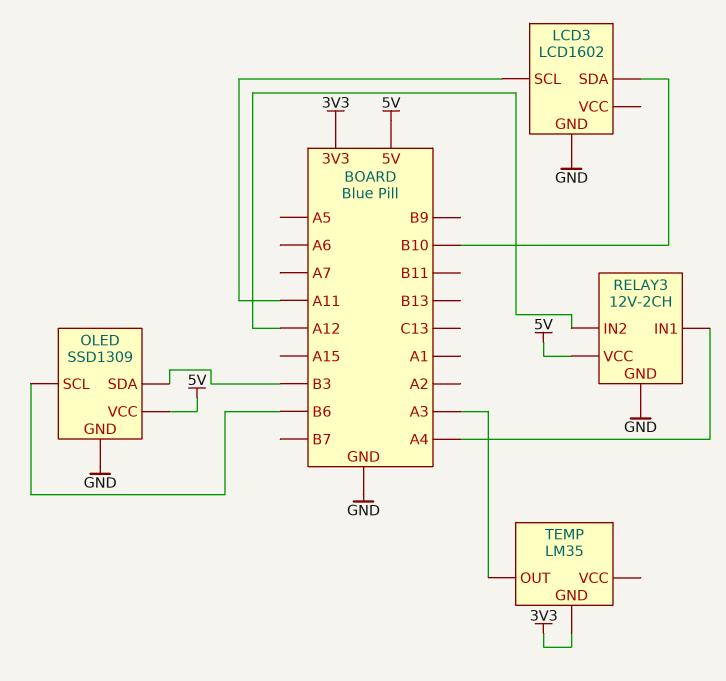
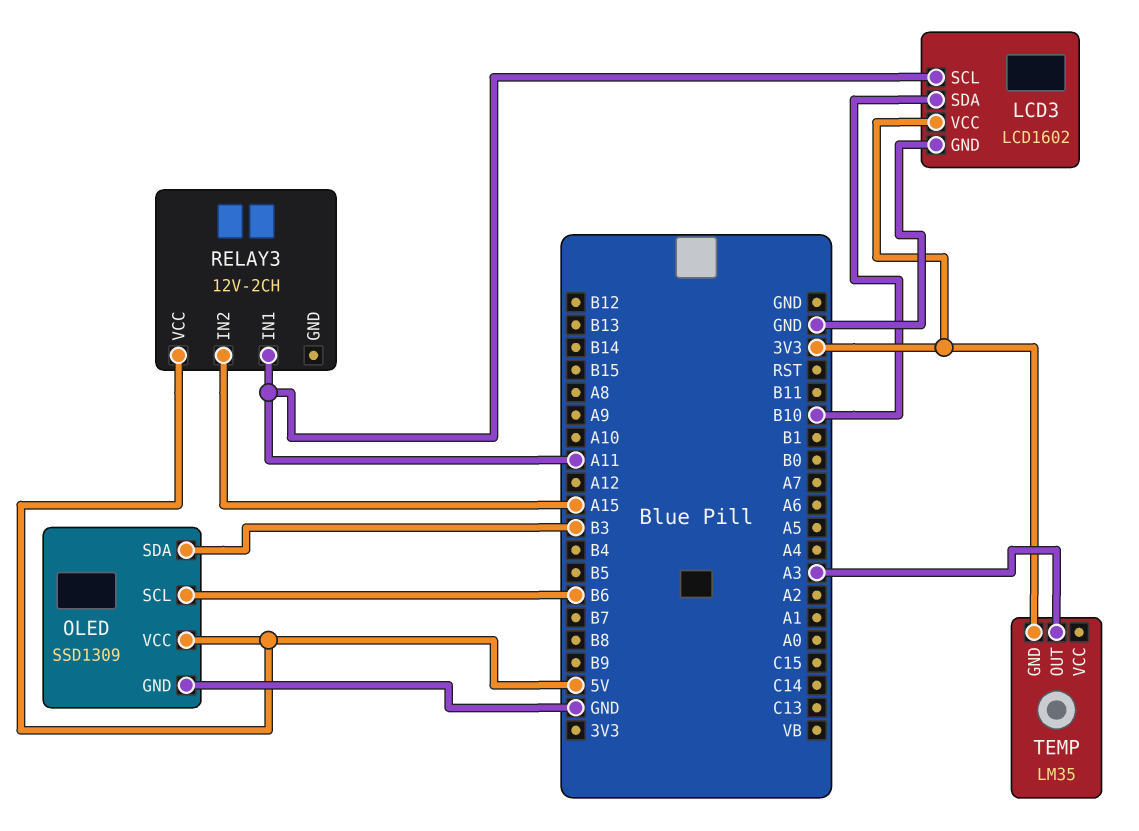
LCD3 pin VCC: none -> 3V3
RELAY3 pin GND: GND -> none
RELAY3 pin IN1: A4 -> A11
RELAY3 pin IN2: A12 -> A15

